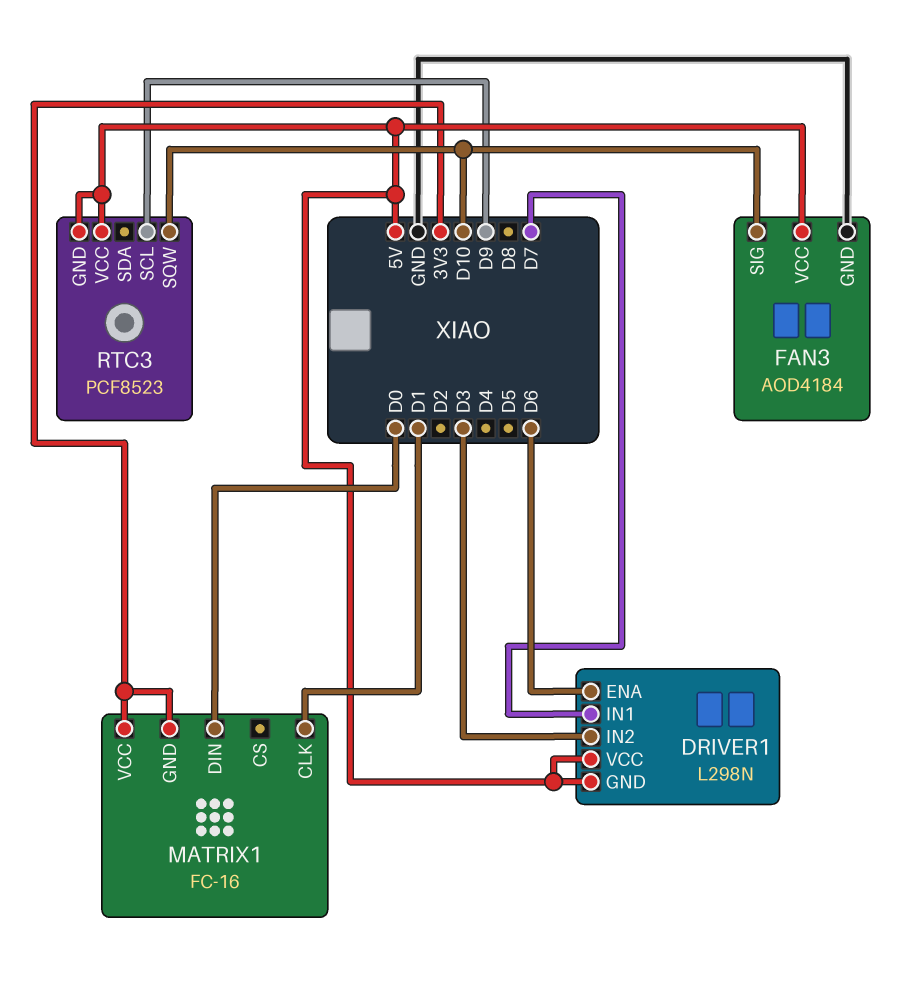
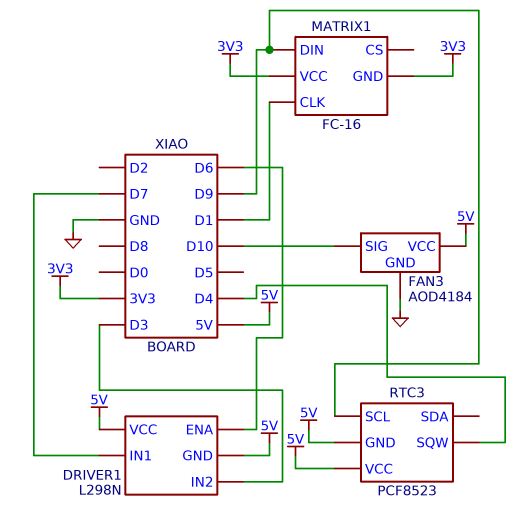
MATRIX1 pin DIN: D0 -> D9
RTC3 pin SQW: D10 -> D4

